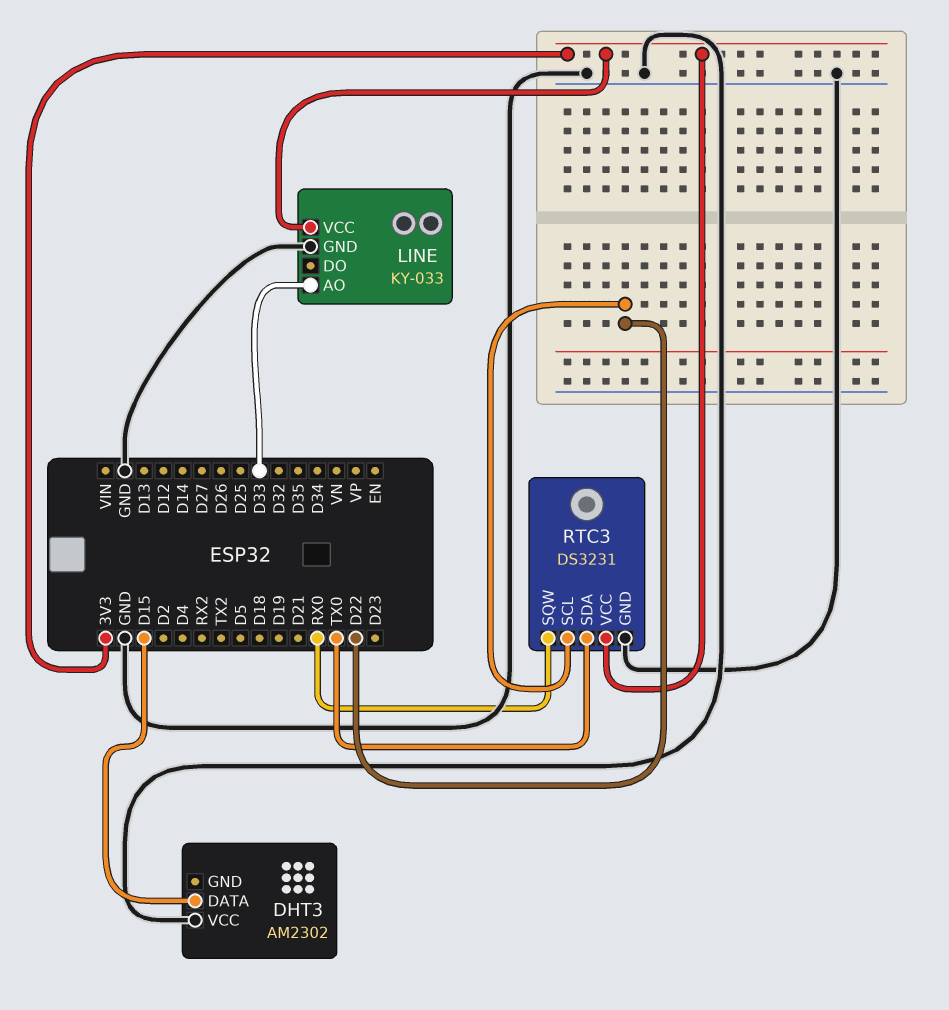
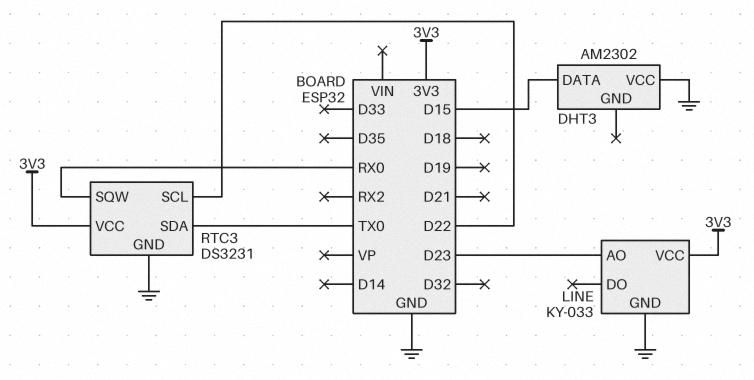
LINE pin AO: D33 -> D23

